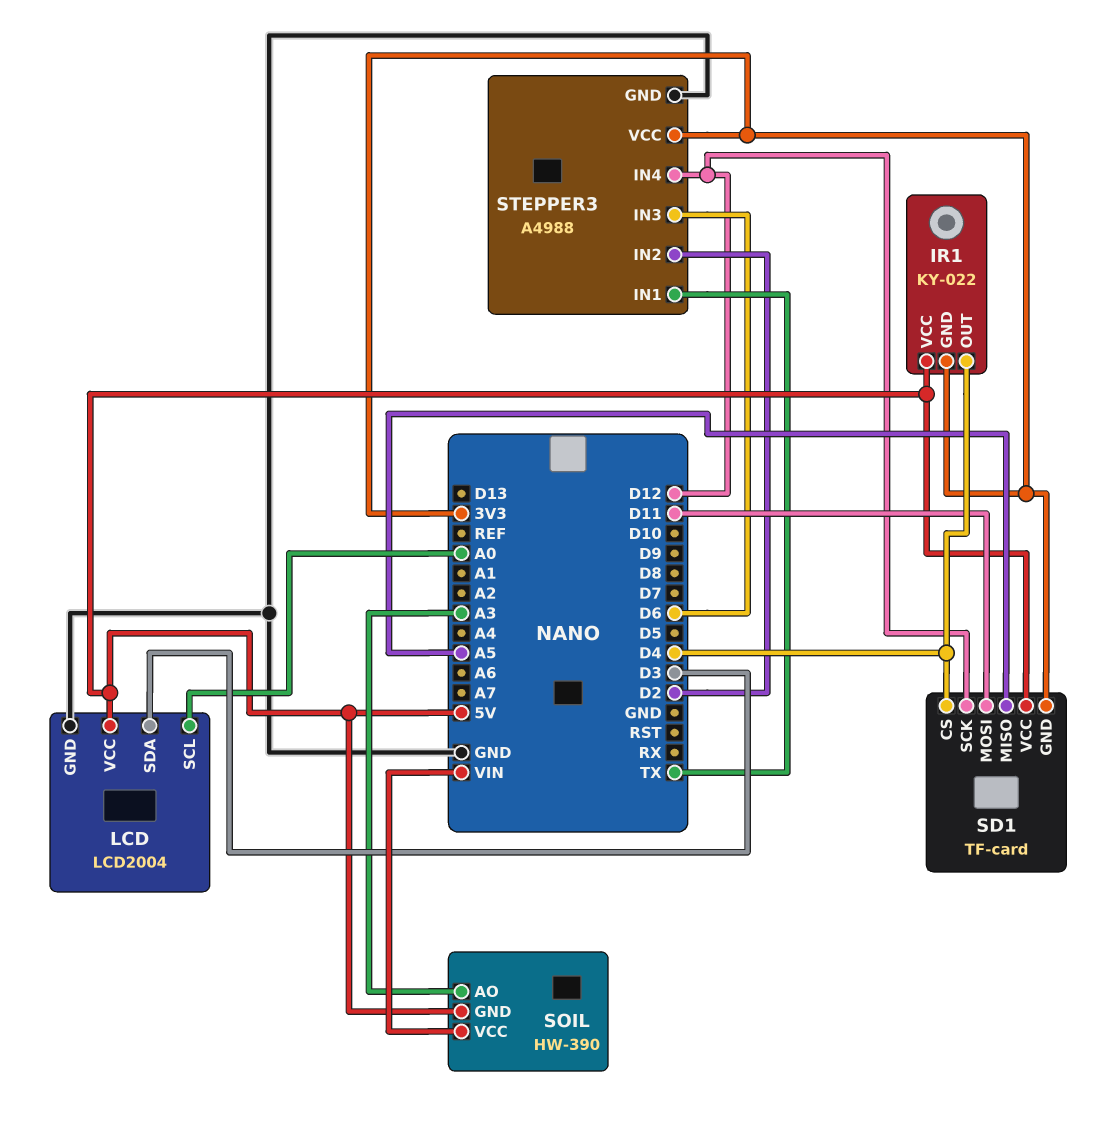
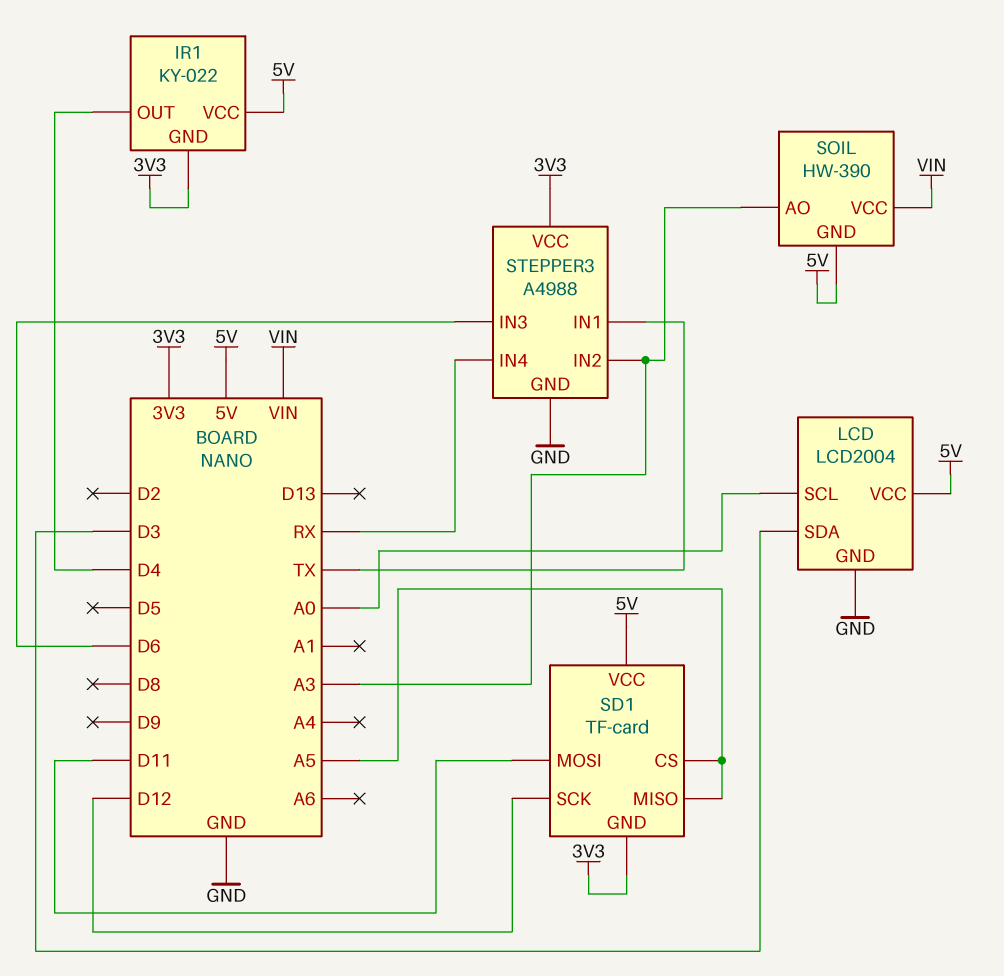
SD1 pin CS: D4 -> A5
STEPPER3 pin IN2: D2 -> A3
STEPPER3 pin IN4: D12 -> RX

